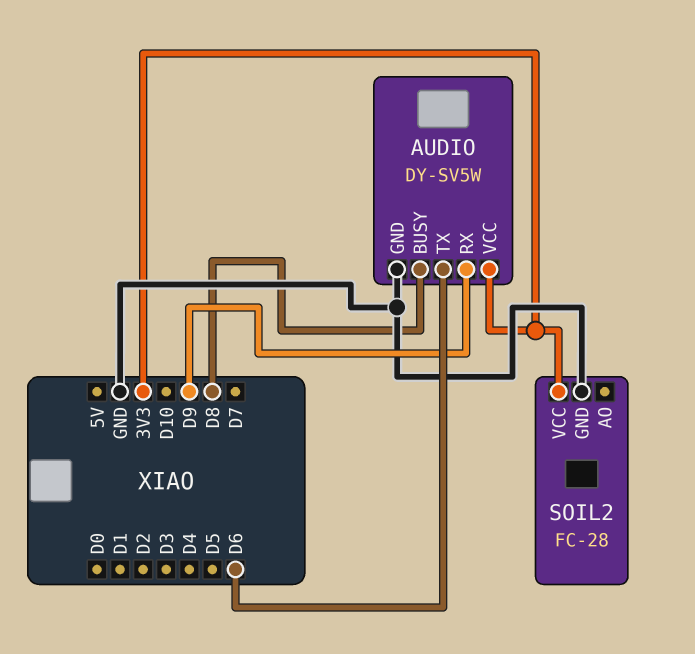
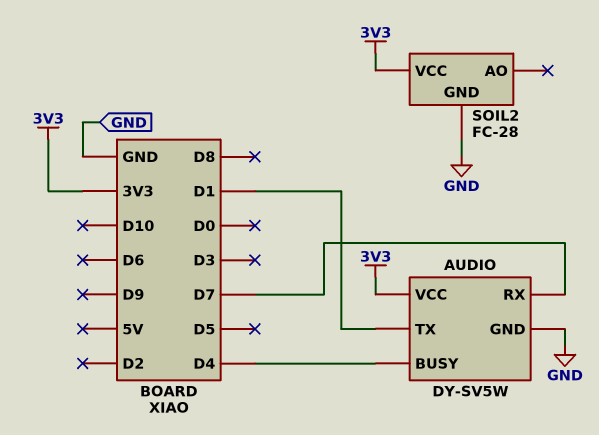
AUDIO pin BUSY: D8 -> D4
AUDIO pin RX: D9 -> D7
AUDIO pin TX: D6 -> D1

